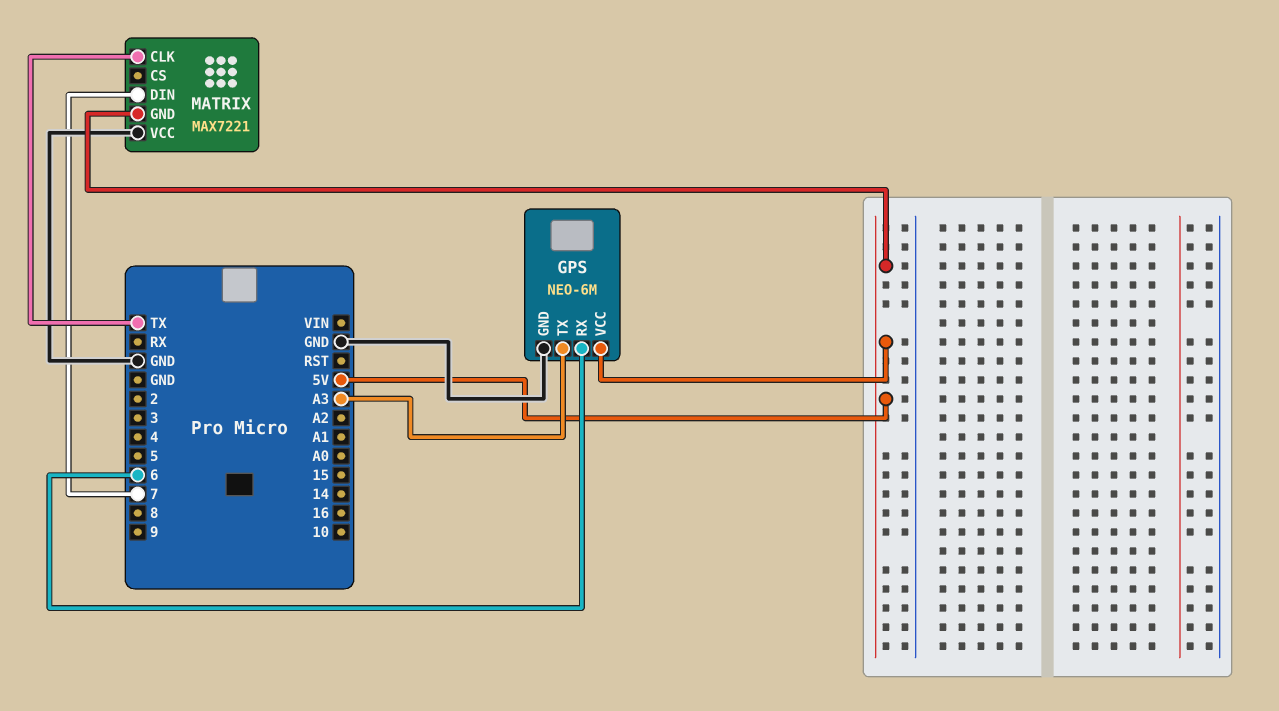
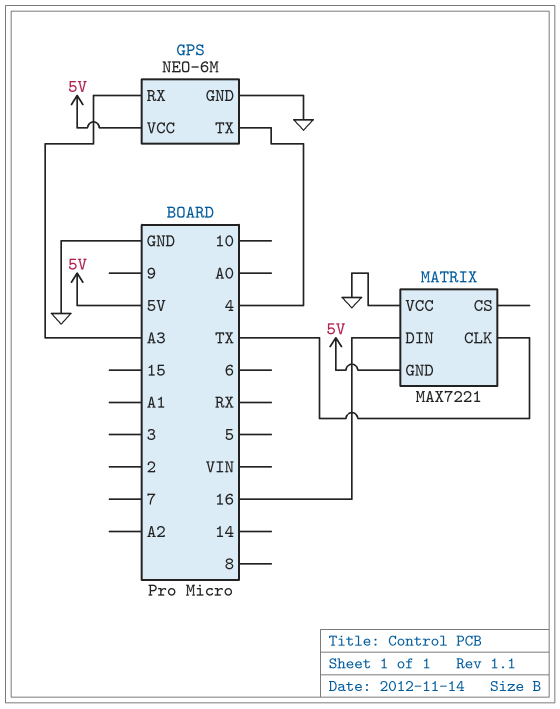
GPS pin RX: 6 -> A3
GPS pin TX: A3 -> 4
MATRIX pin DIN: 7 -> 16

